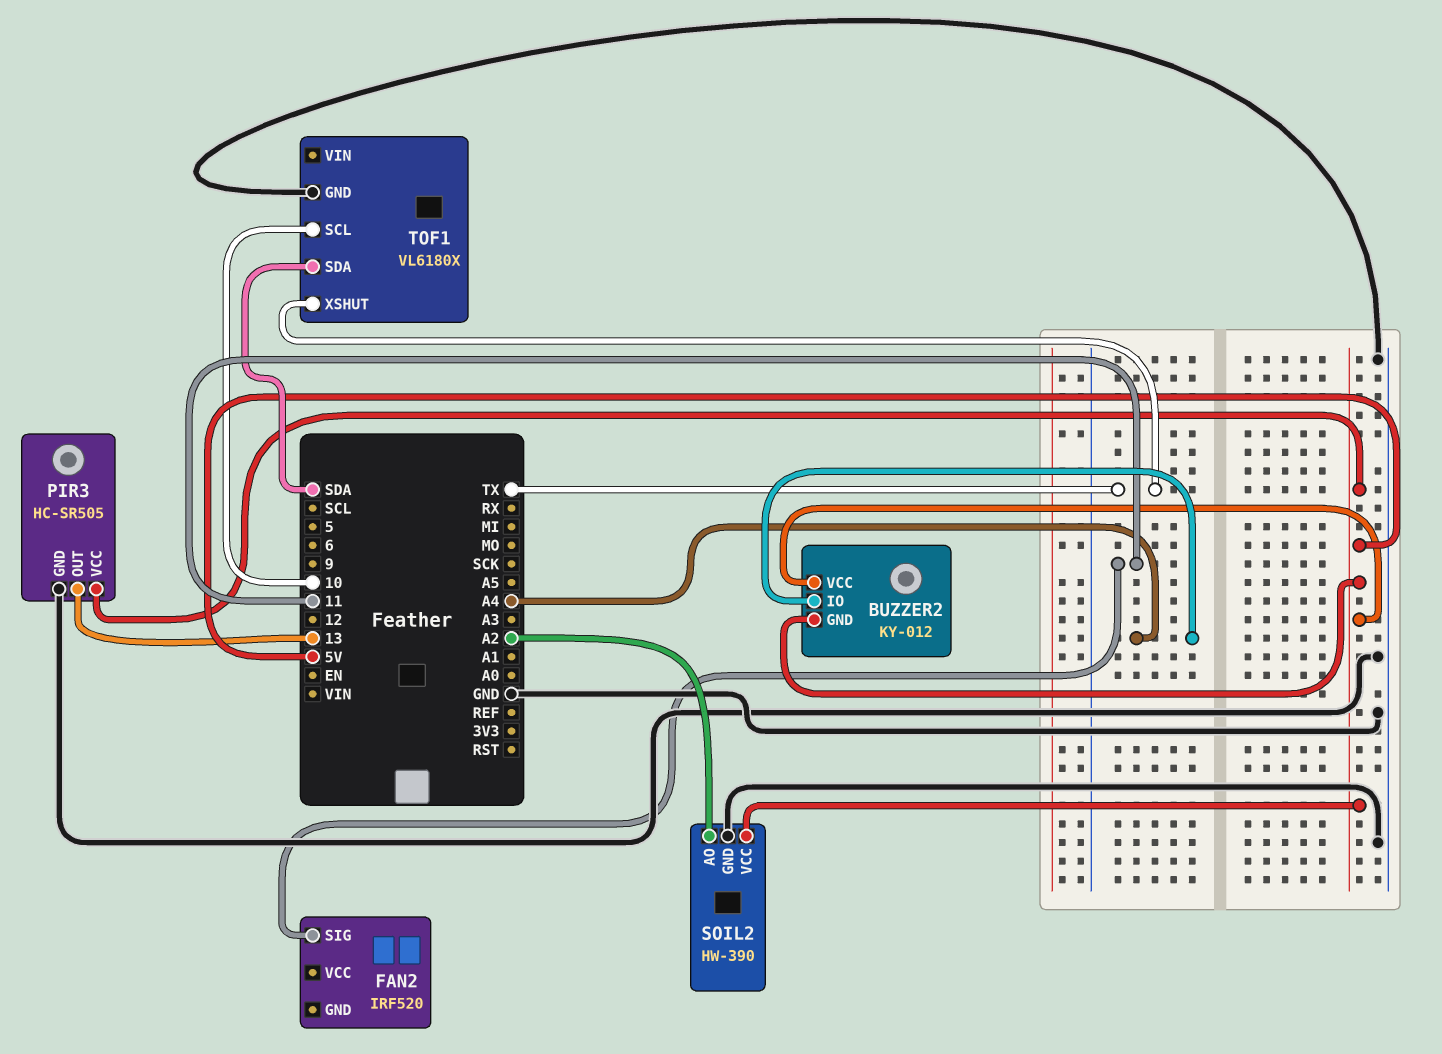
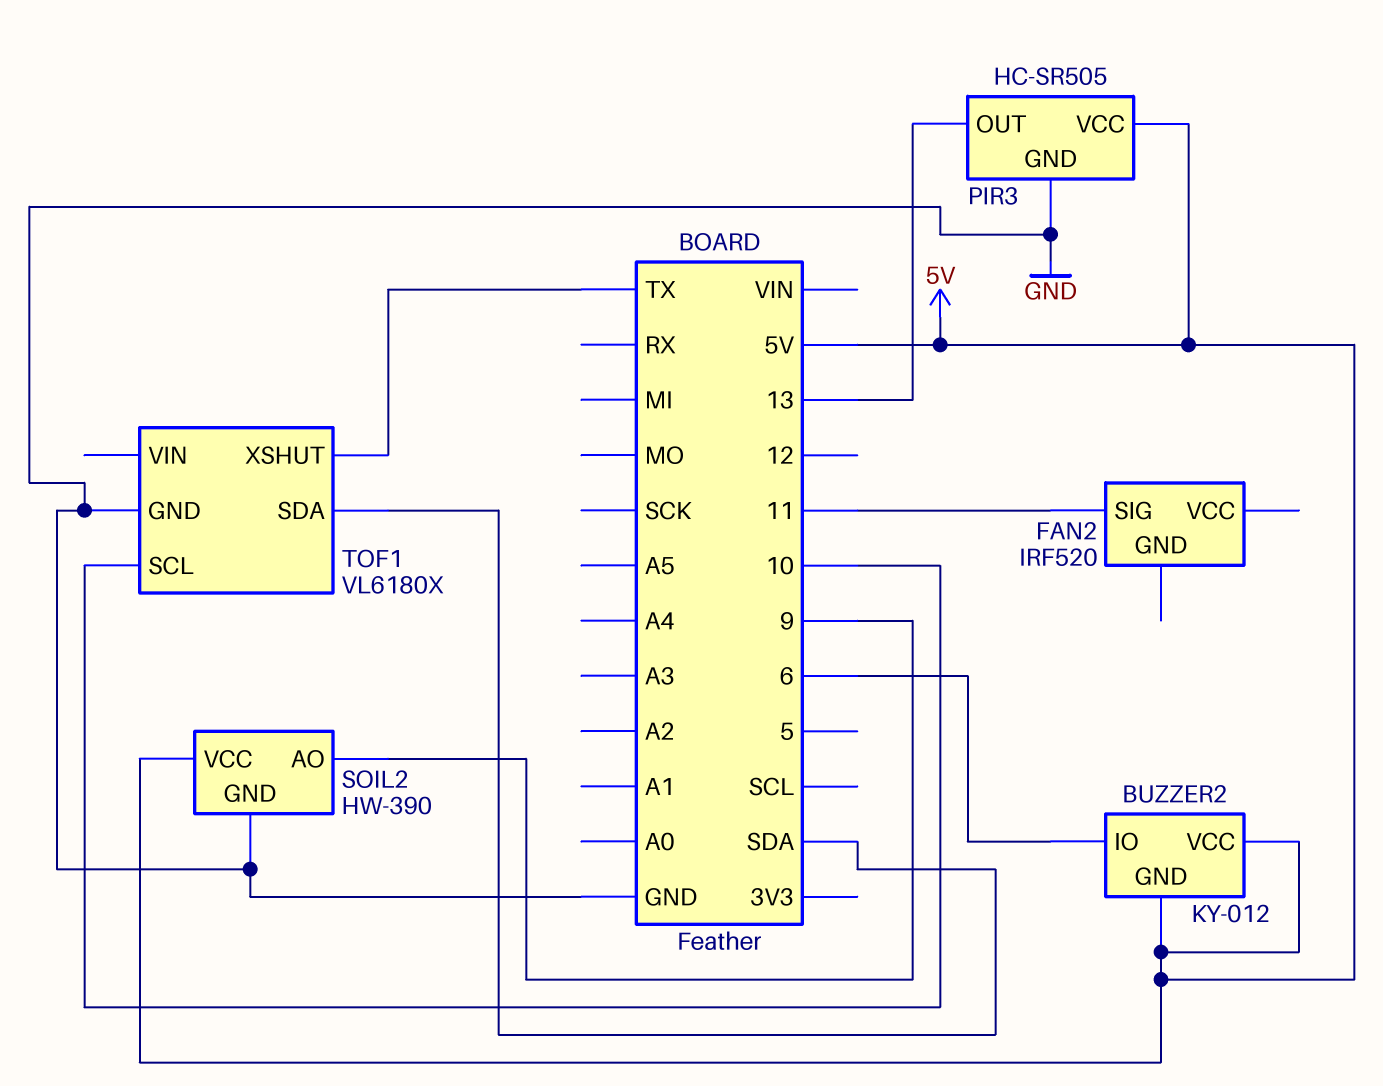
BUZZER2 pin IO: A4 -> 6
SOIL2 pin AO: A2 -> 9

